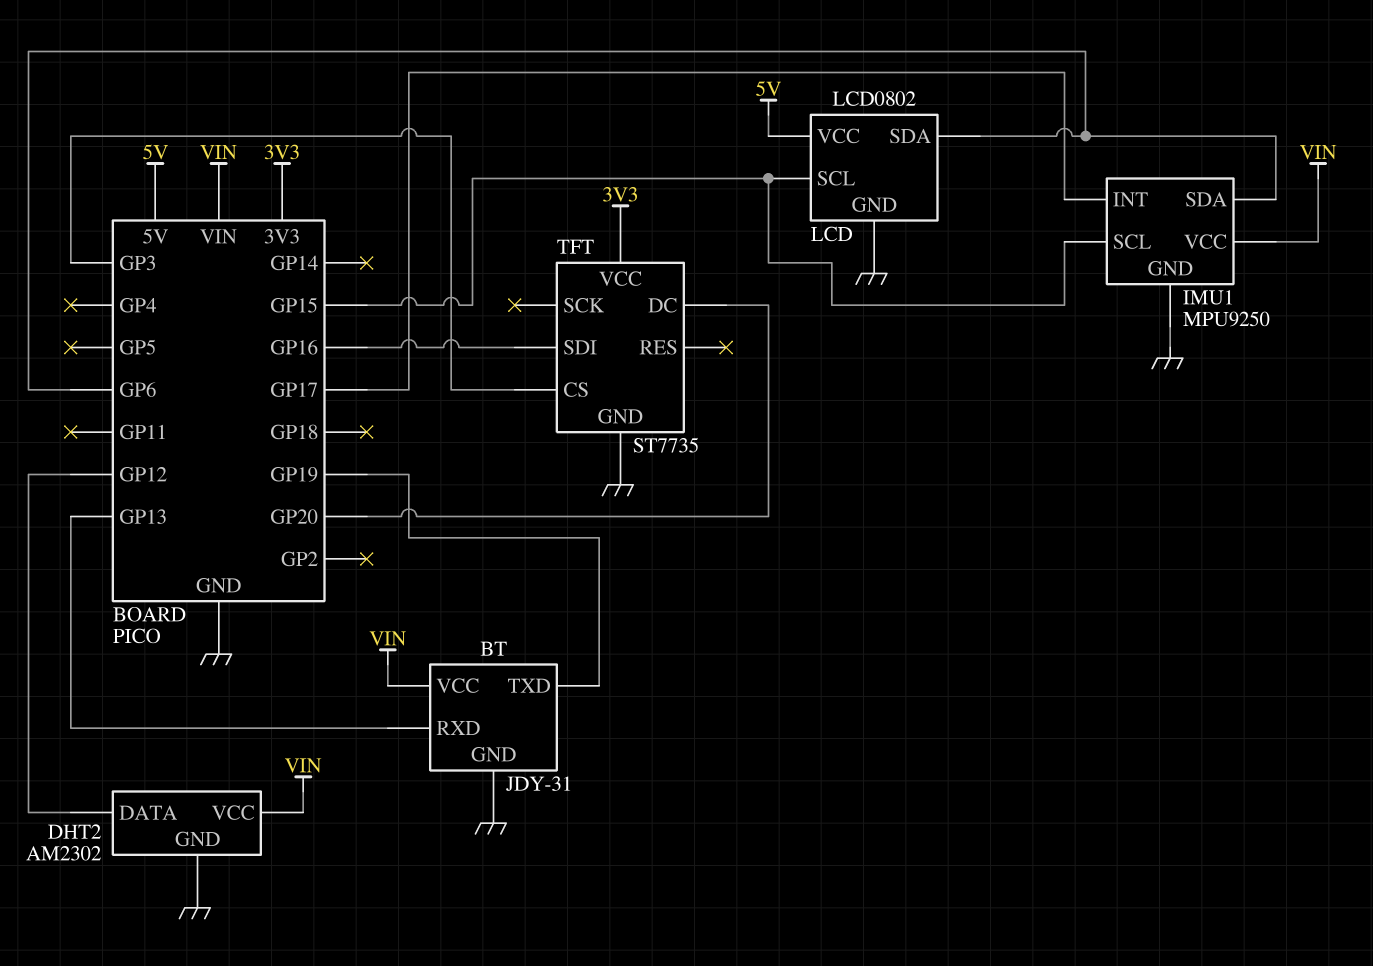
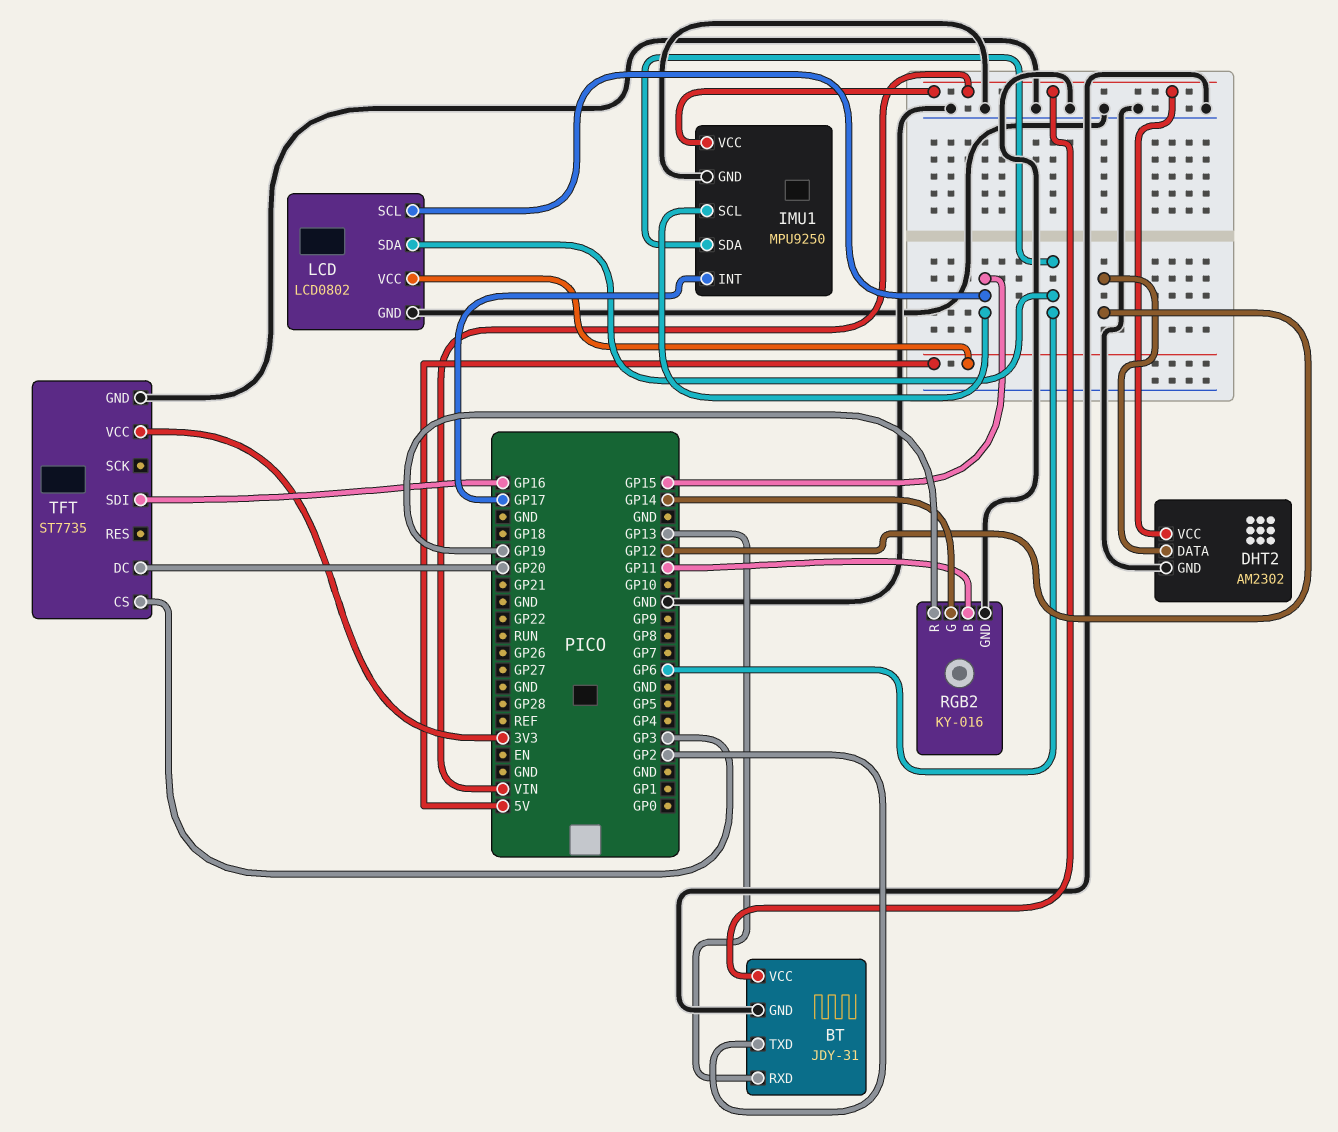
BT pin TXD: GP19 -> GP2
RGB2: none -> KY-016
RGB2 pin B: none -> GP11
RGB2 pin G: none -> GP14
RGB2 pin GND: none -> GND
RGB2 pin R: none -> GP19

